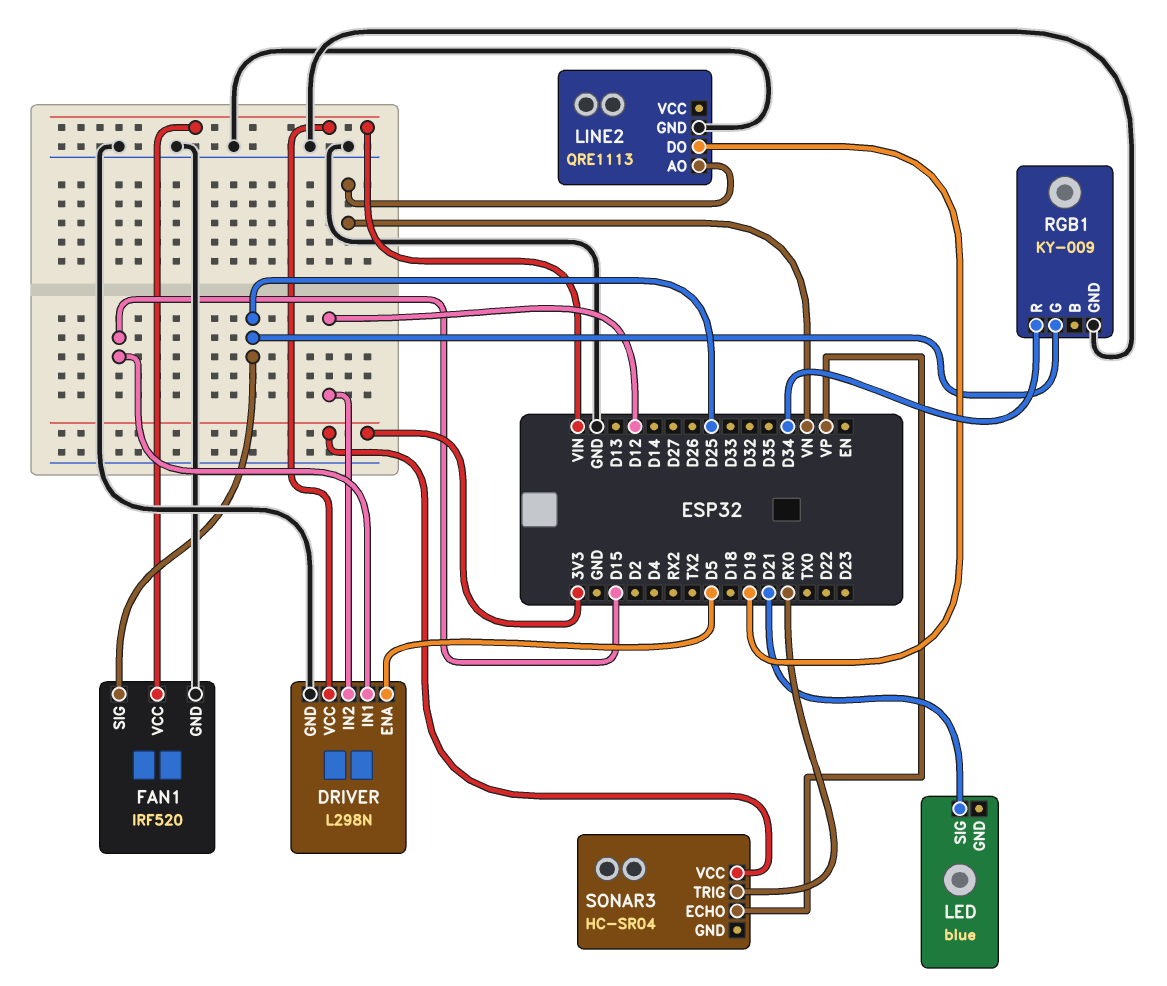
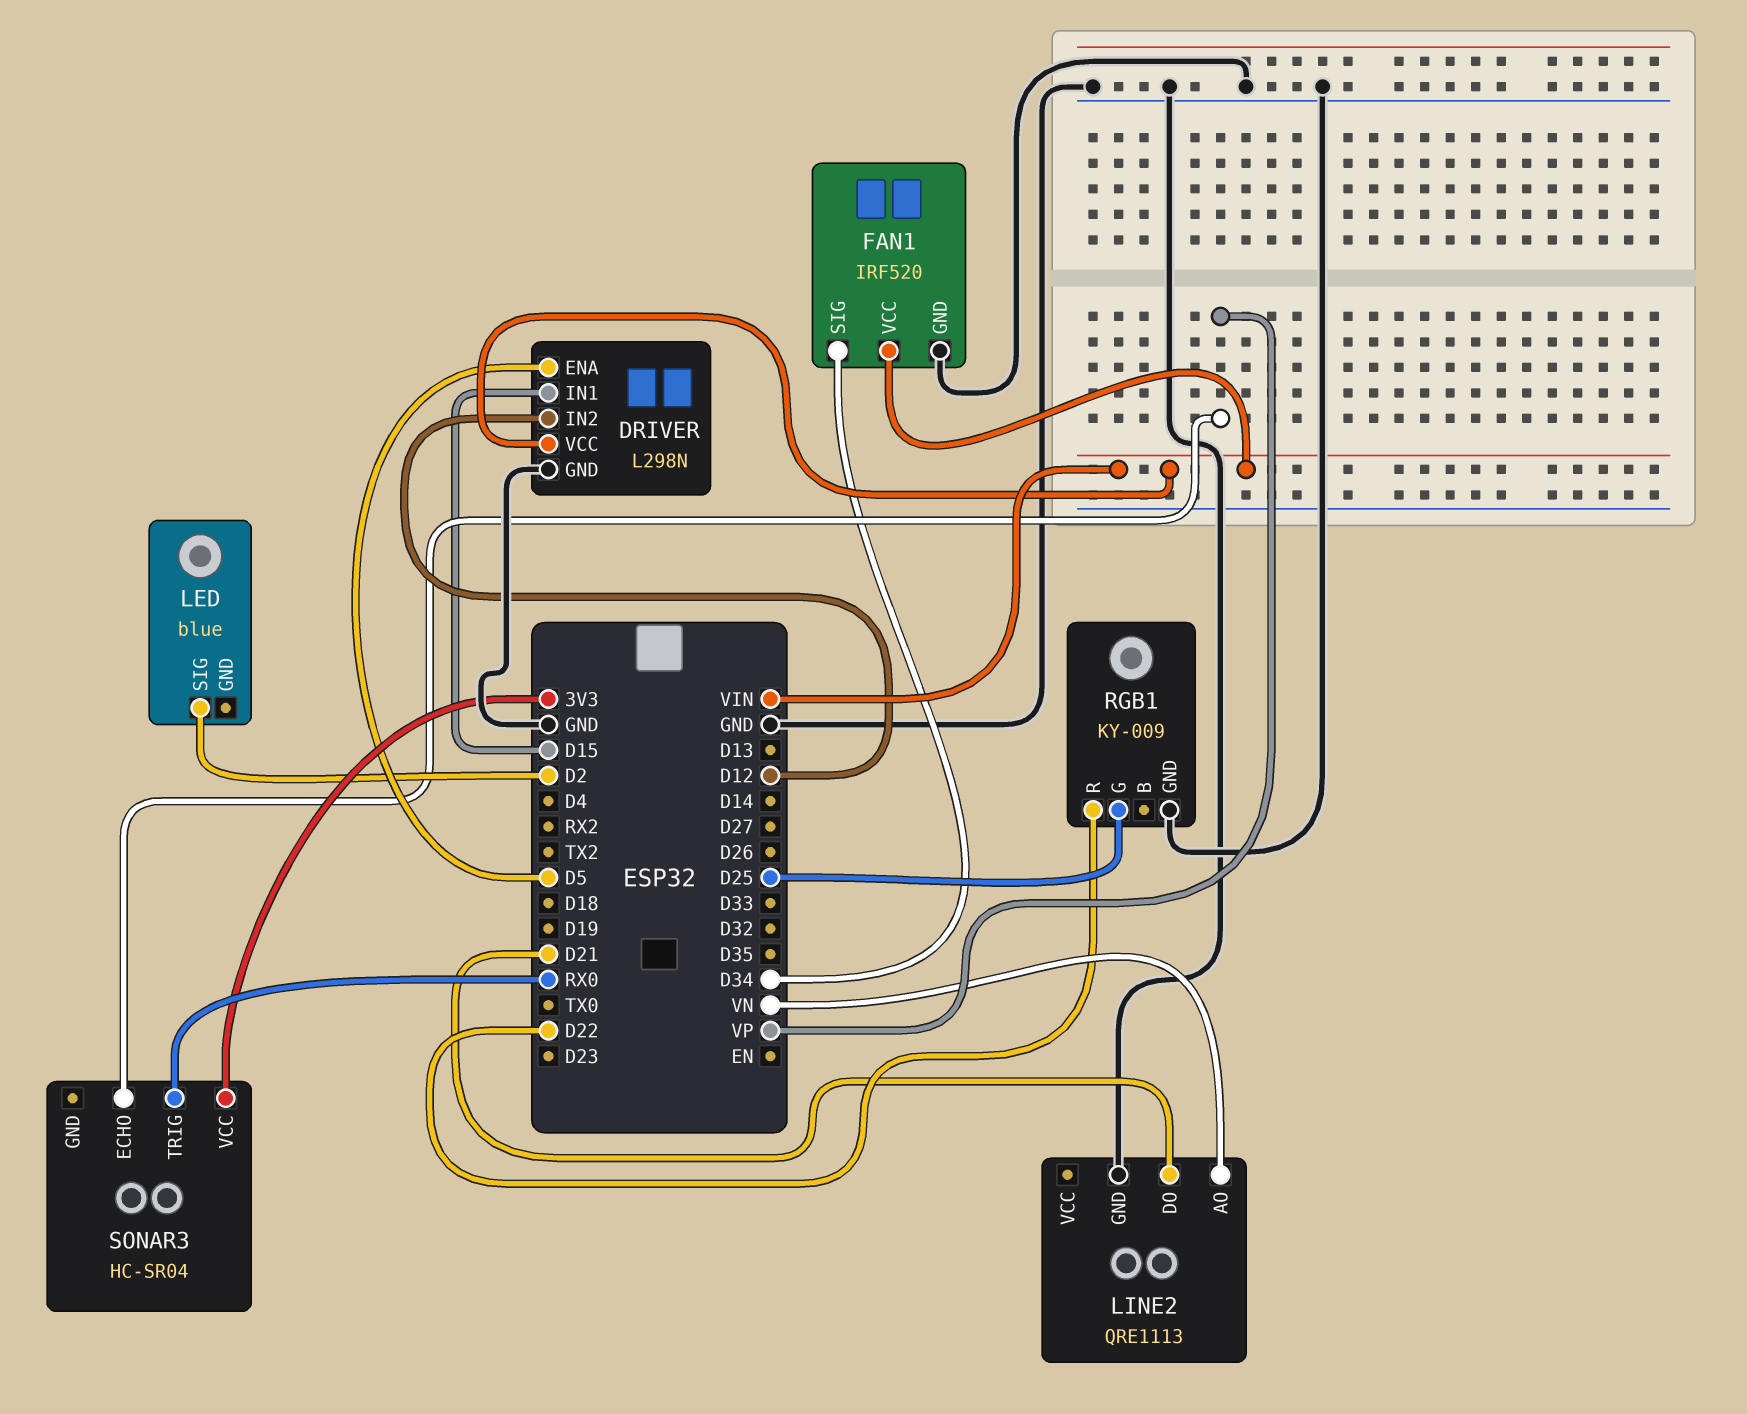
FAN1 pin SIG: D25 -> D34
LED pin SIG: D21 -> D2
LINE2 pin DO: D19 -> D21
RGB1 pin R: D34 -> D22

